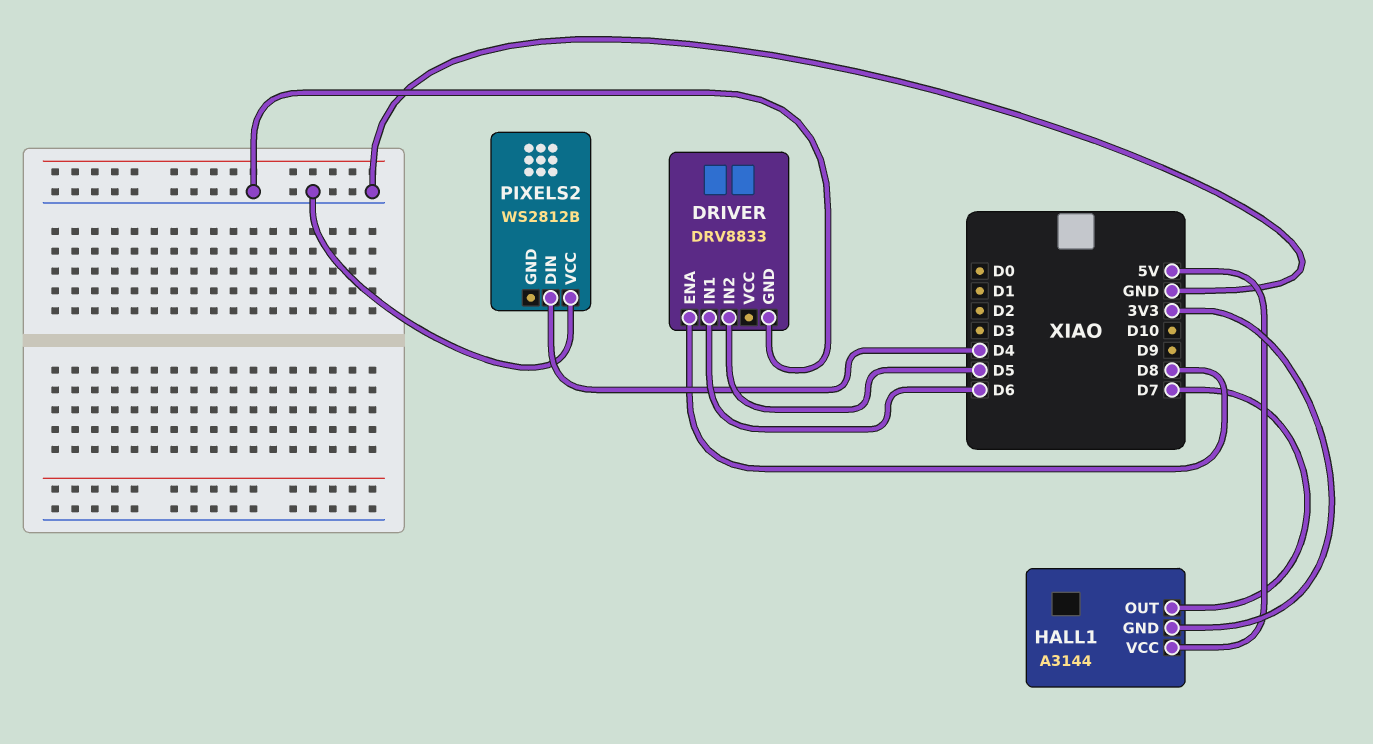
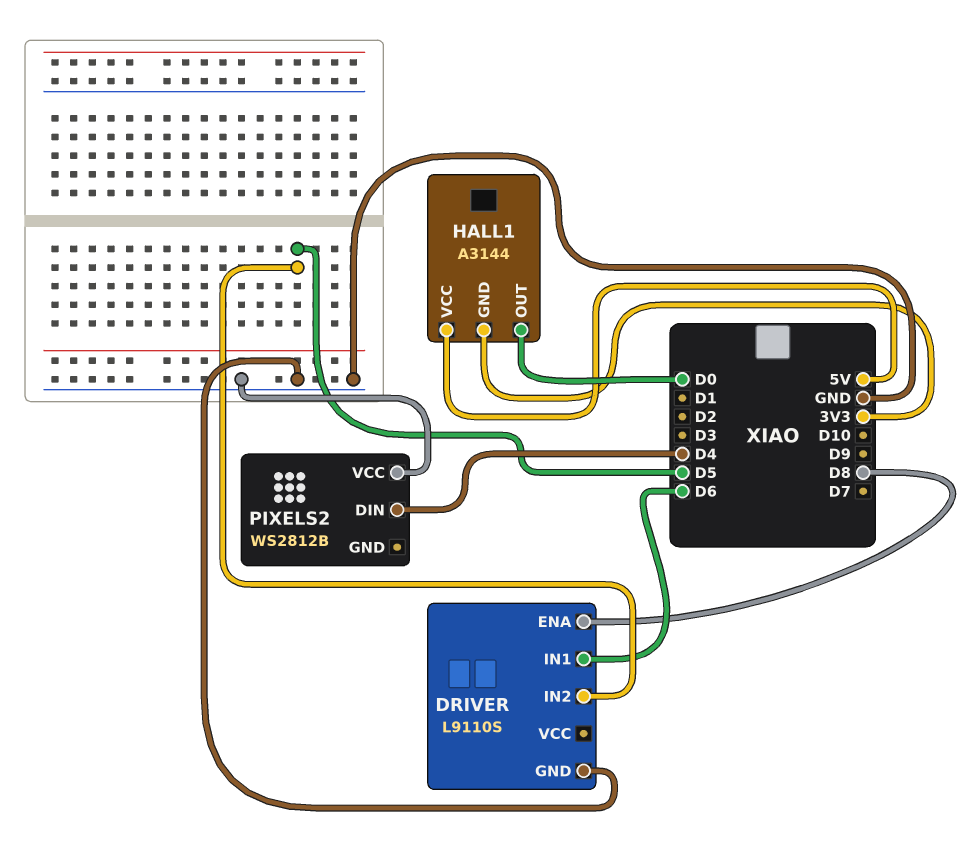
DRIVER: DRV8833 -> L9110S
HALL1 pin OUT: D7 -> D0

